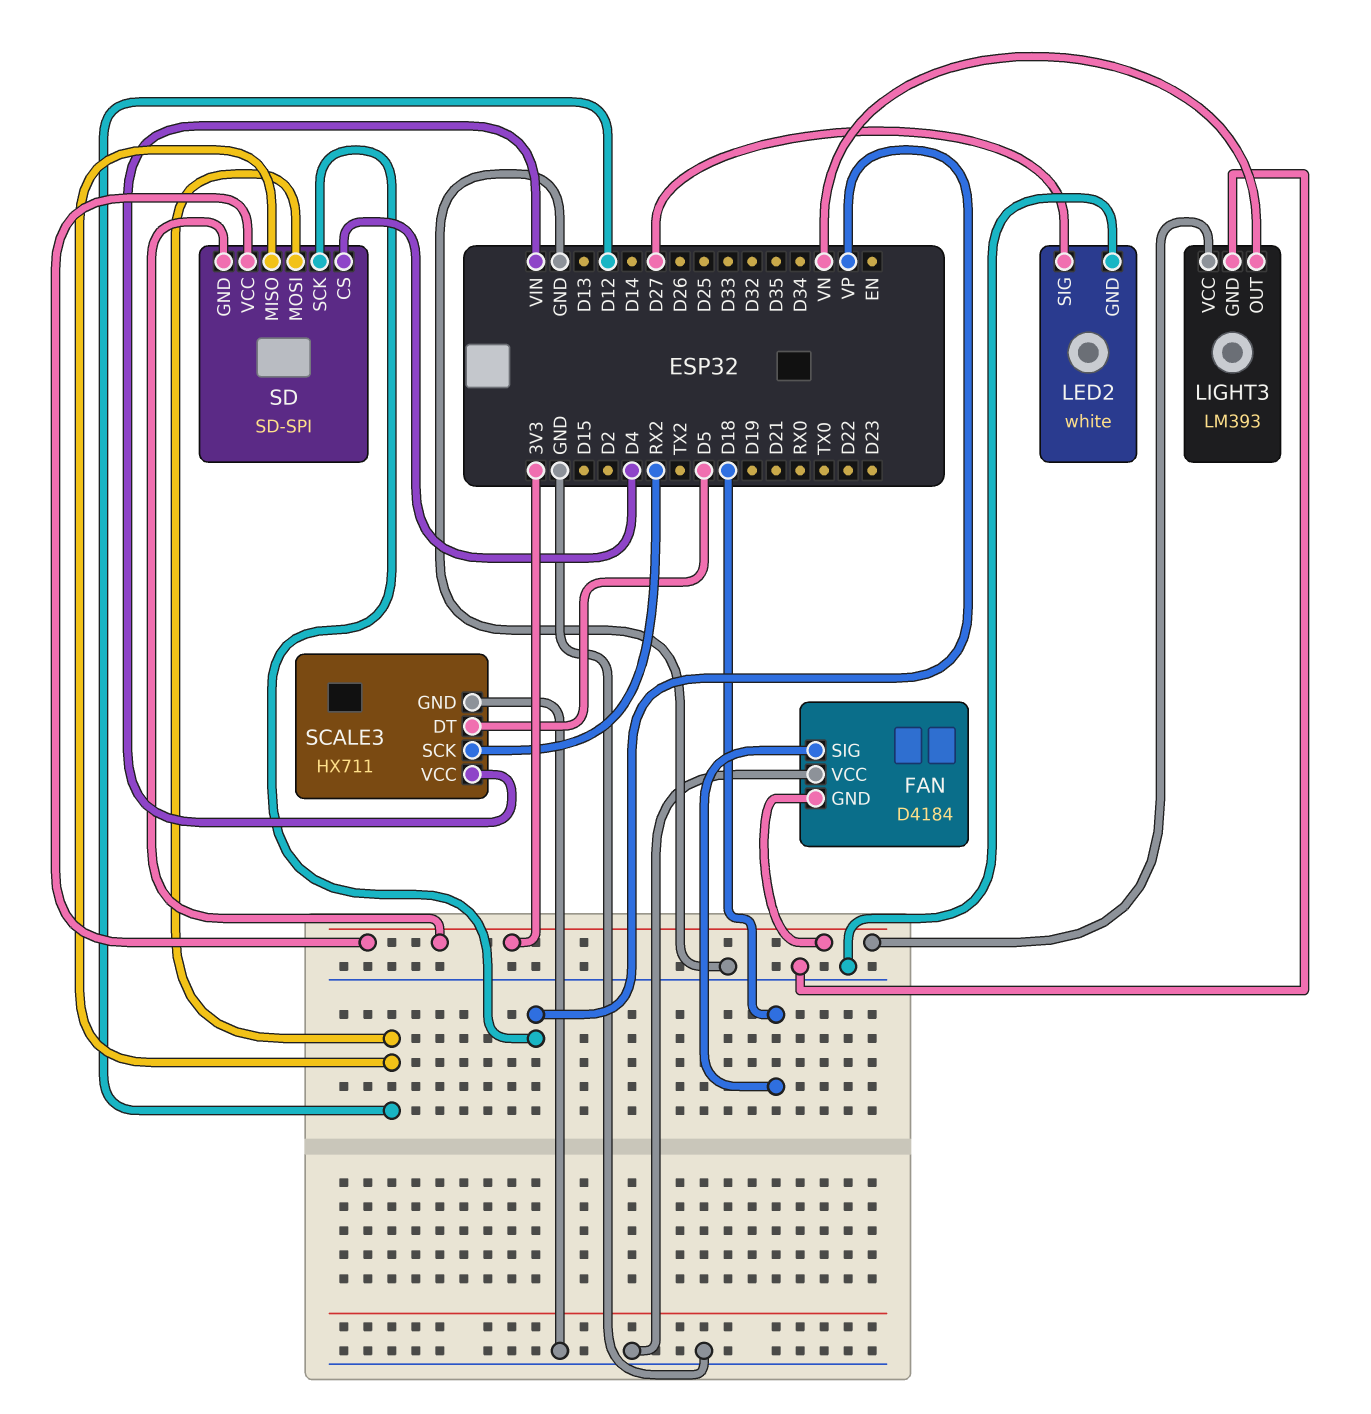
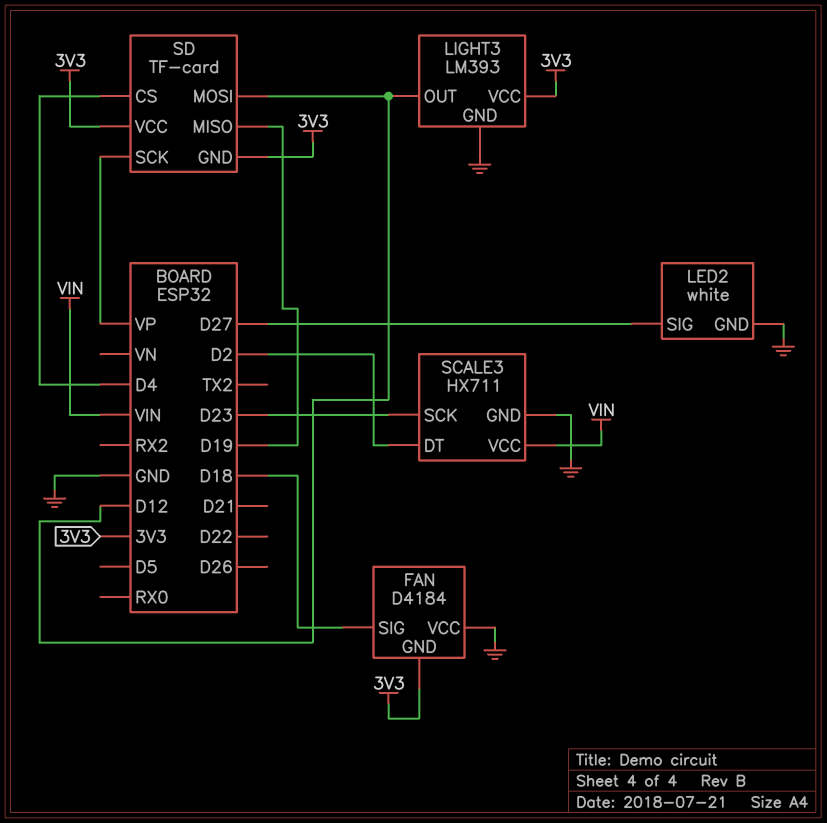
LIGHT3 pin OUT: VN -> D12
SCALE3 pin DT: D5 -> D2
SCALE3 pin SCK: RX2 -> D23
SD: SD-SPI -> TF-card
SD pin MISO: D12 -> D19

